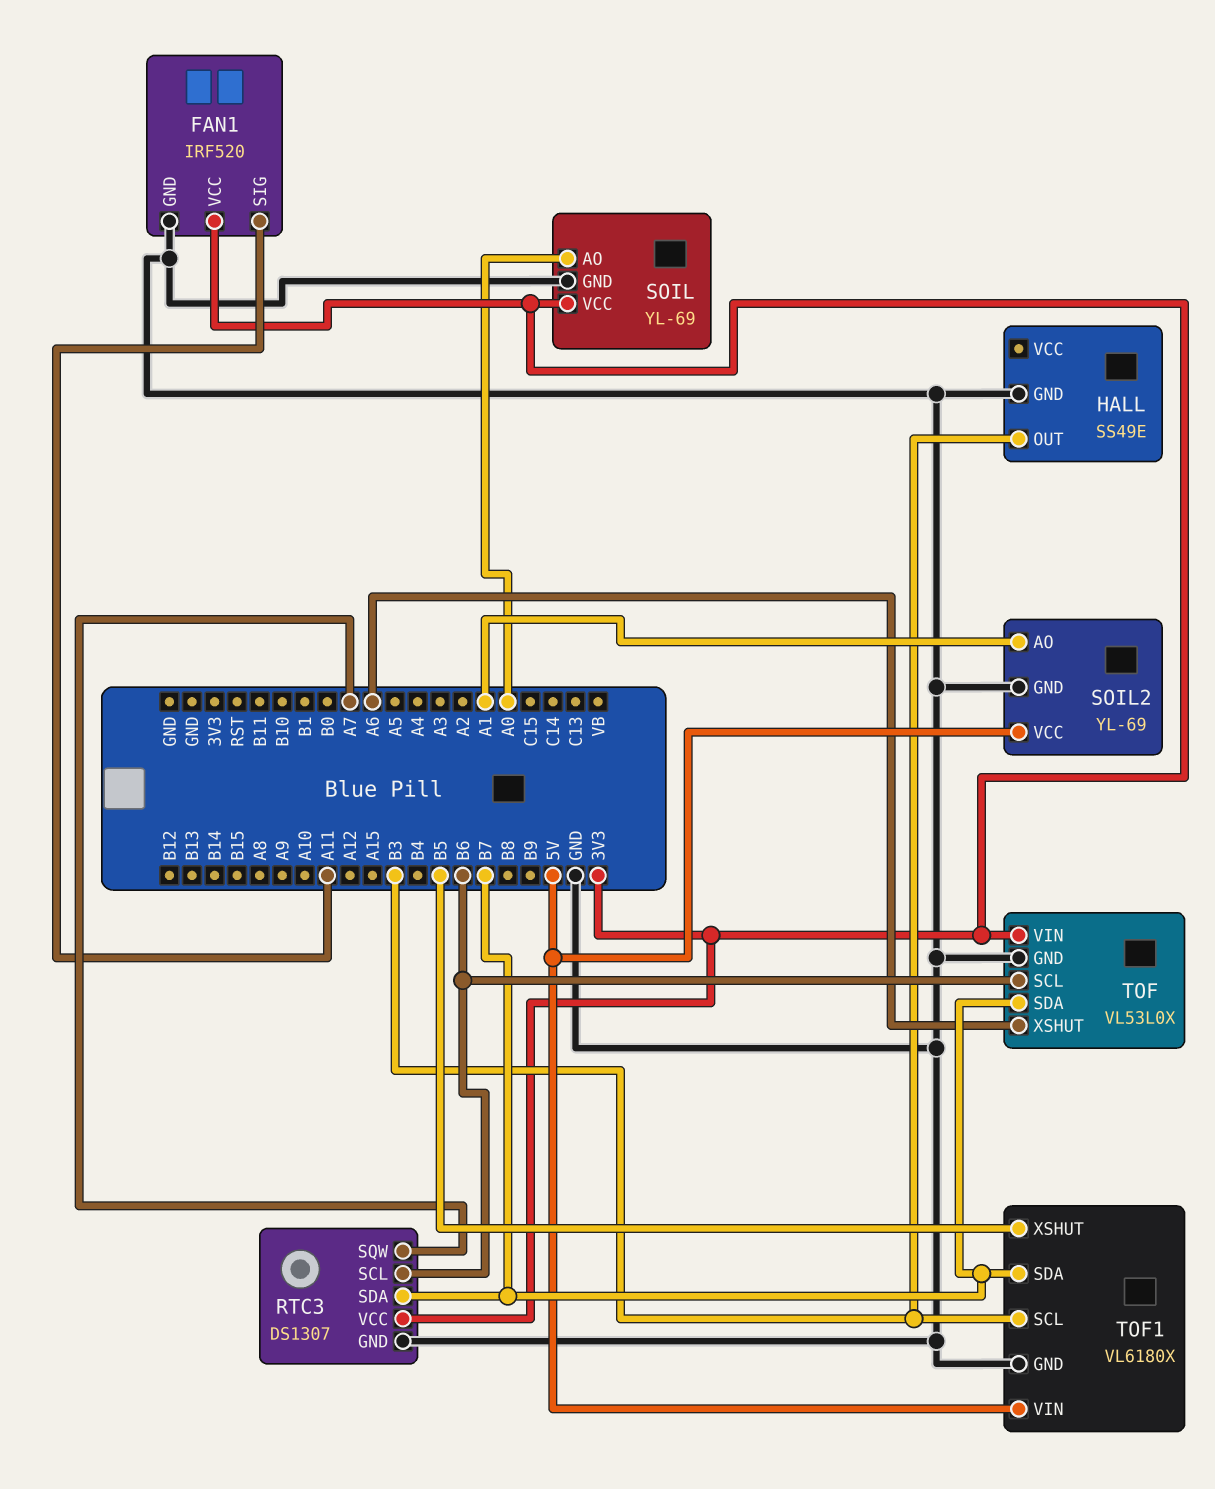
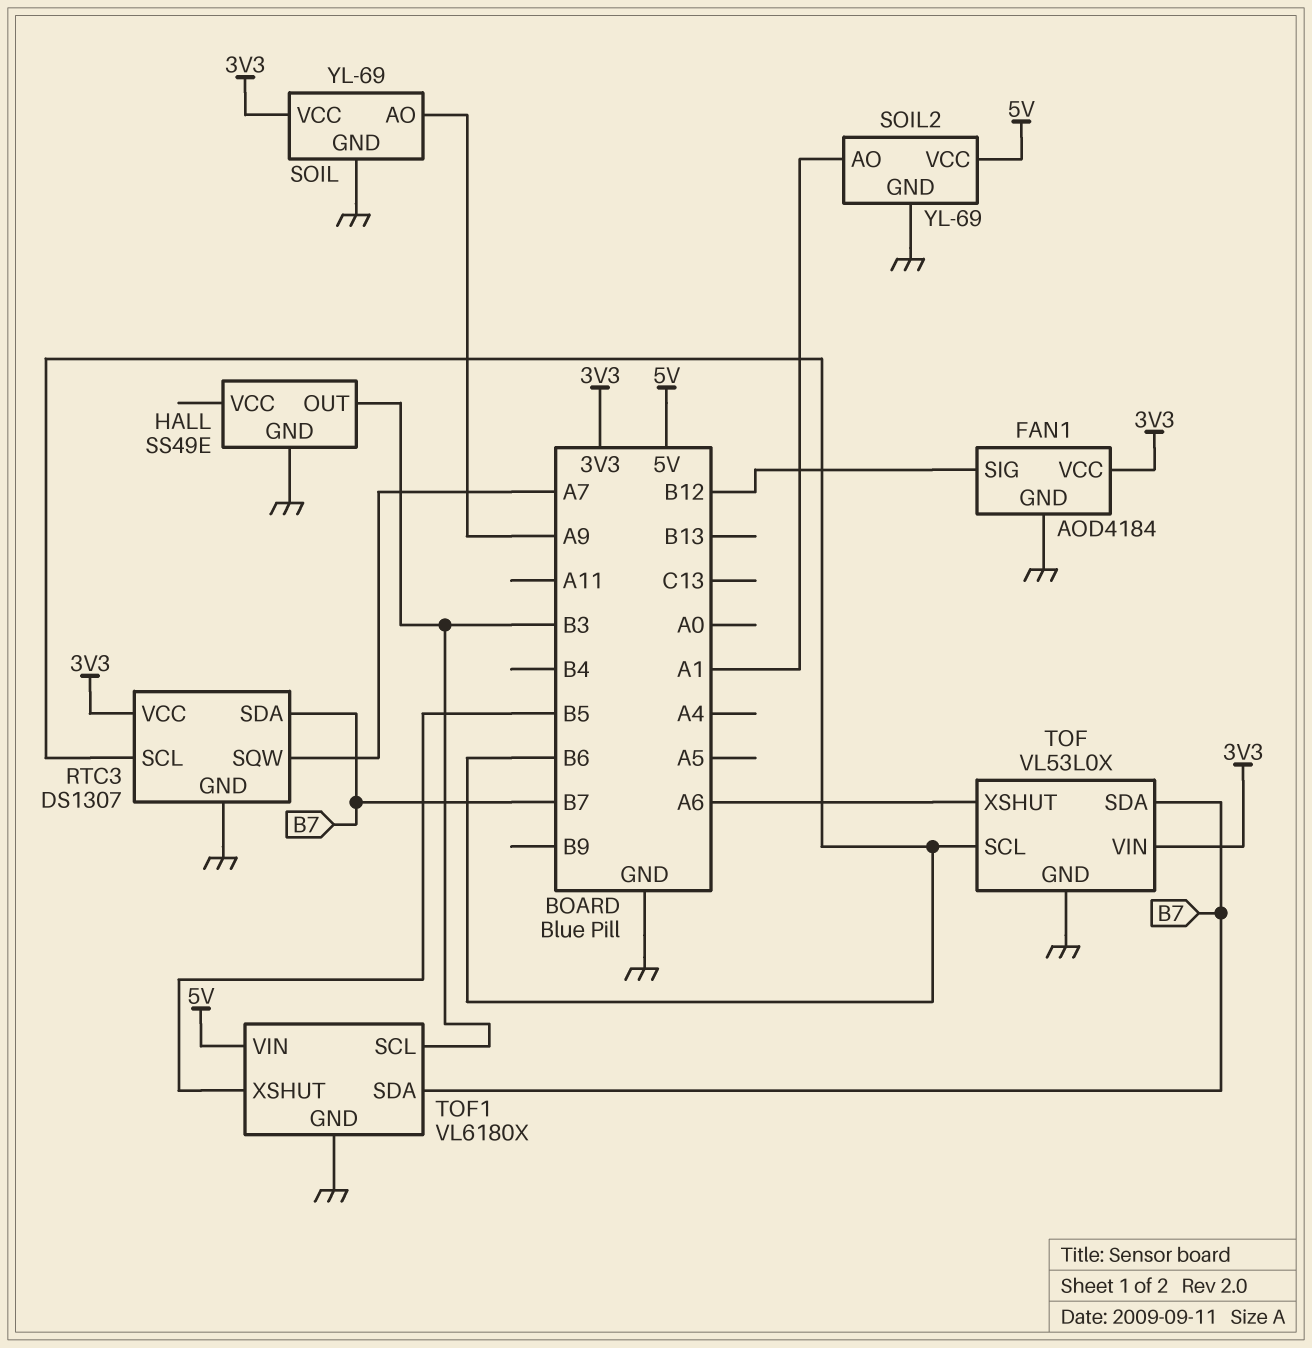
FAN1: IRF520 -> AOD4184
FAN1 pin SIG: A11 -> B12
SOIL pin AO: A0 -> A9

